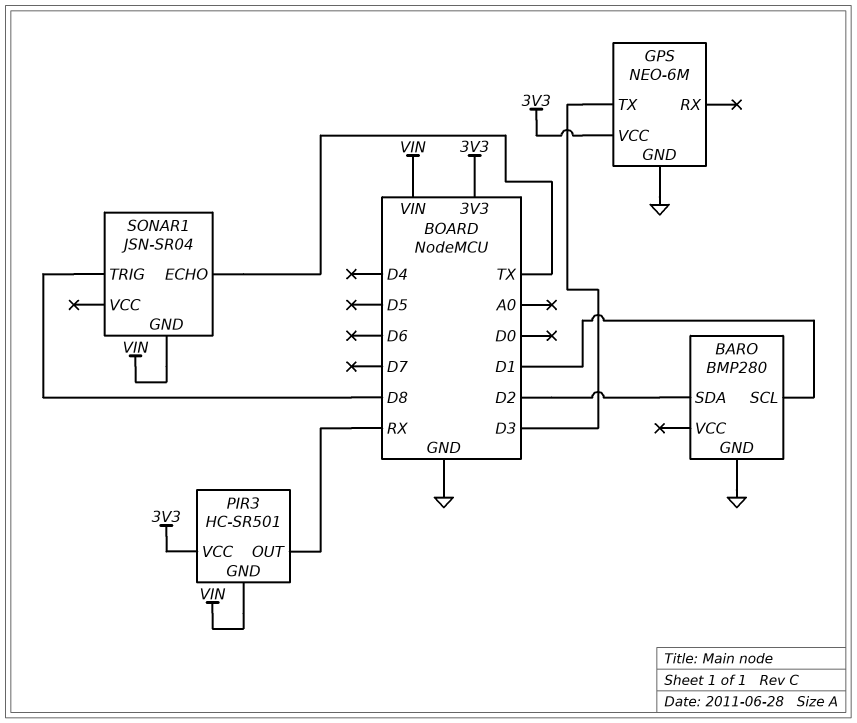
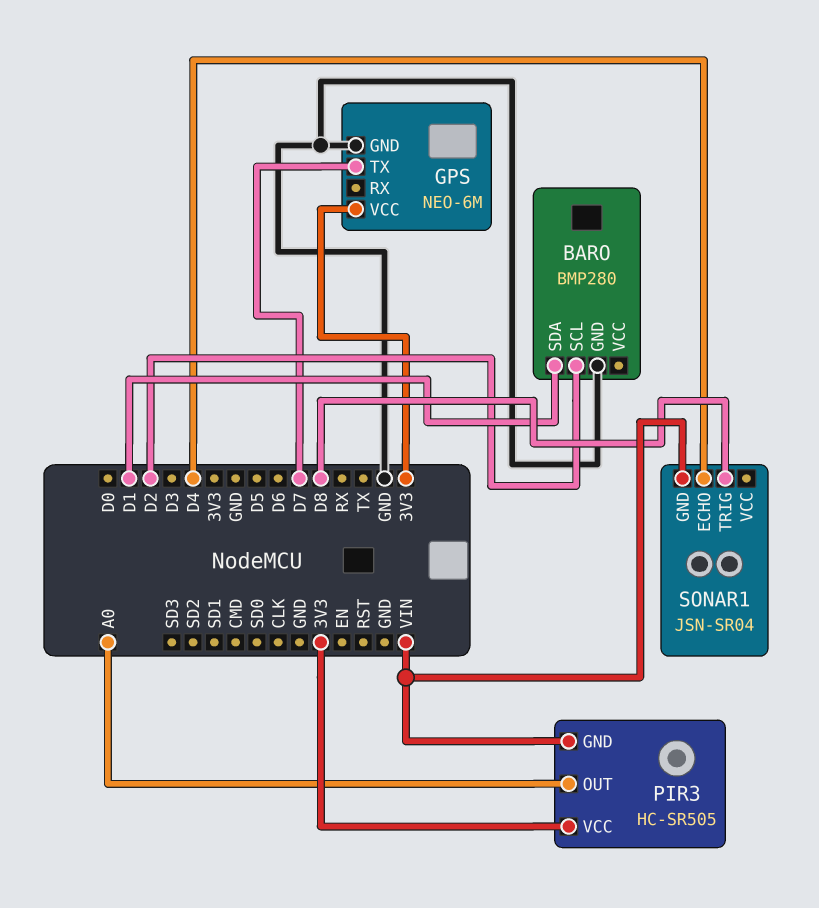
BARO pin SCL: D1 -> D2
BARO pin SDA: D2 -> D1
GPS pin TX: D3 -> D7
PIR3: HC-SR501 -> HC-SR505
PIR3 pin OUT: RX -> A0
SONAR1 pin ECHO: TX -> D4

